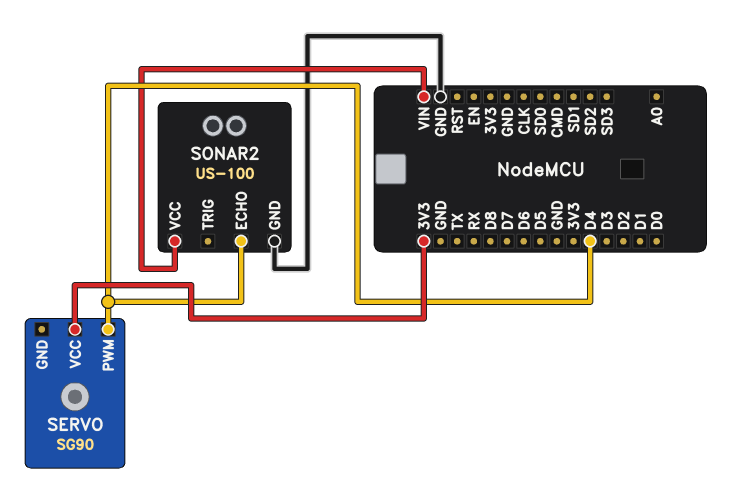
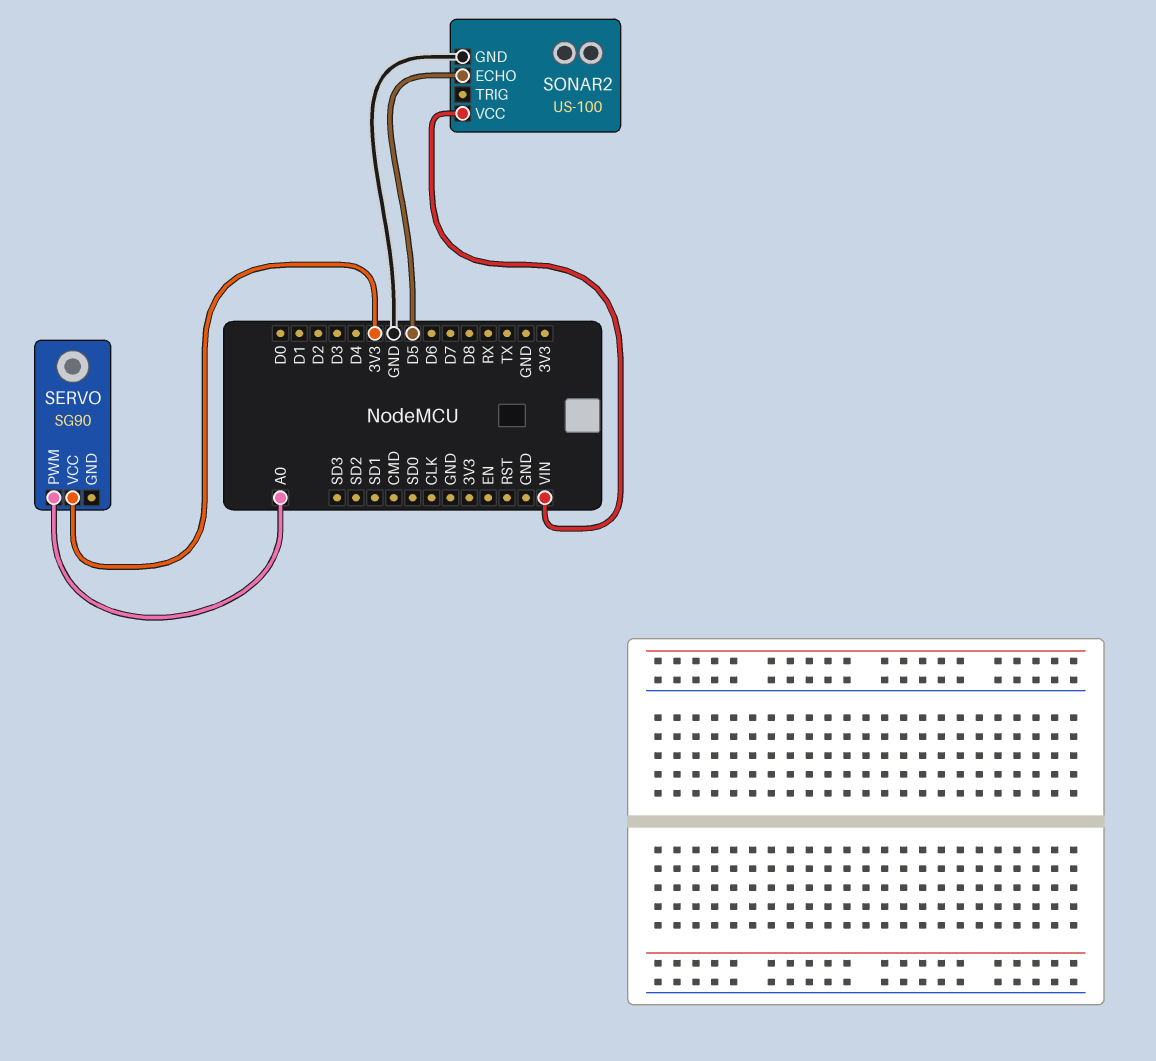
SERVO pin PWM: D4 -> A0
SONAR2 pin ECHO: D4 -> D5

